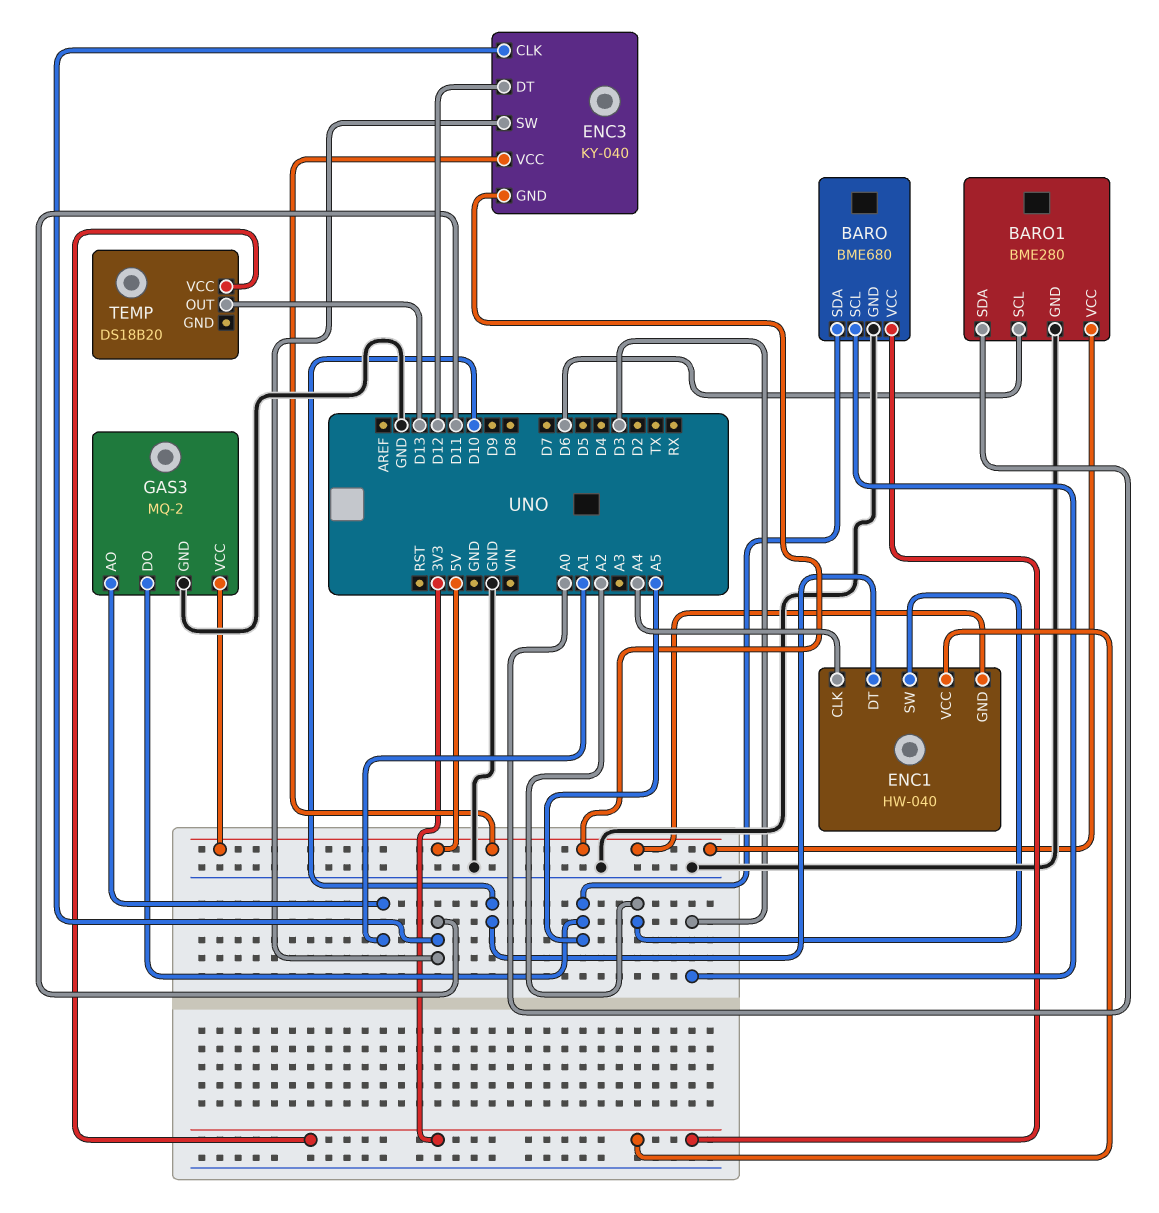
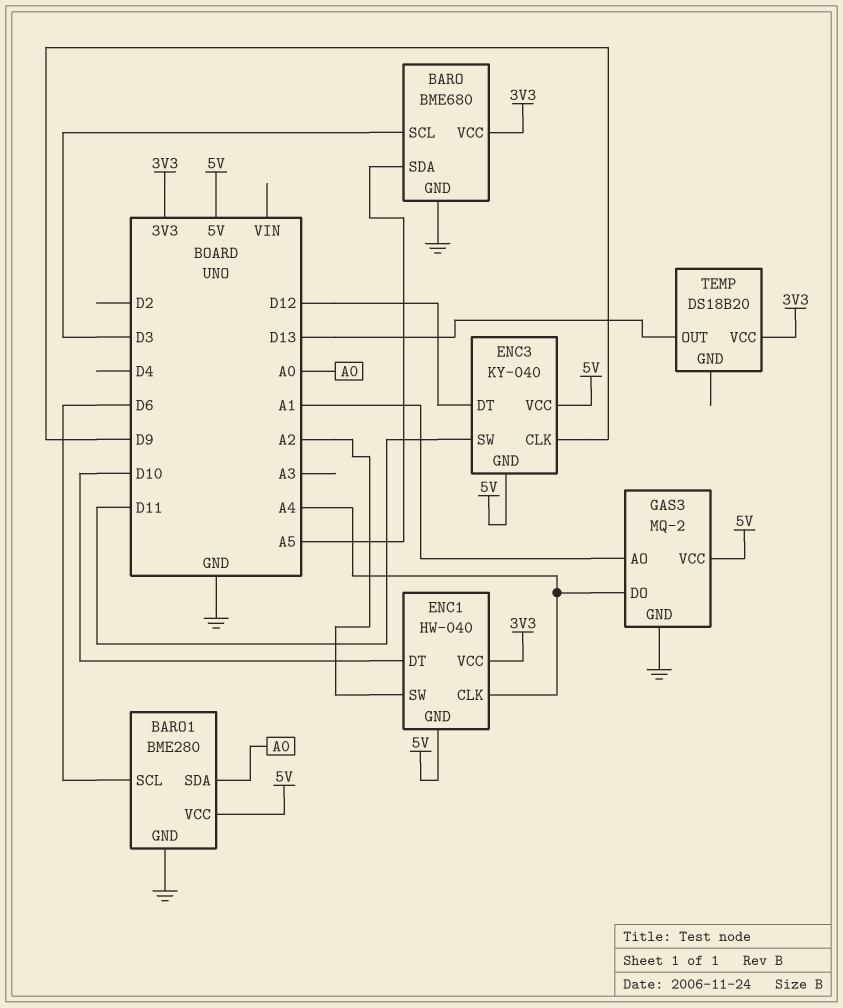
ENC3 pin CLK: D11 -> D9
GAS3 pin DO: A5 -> A4

